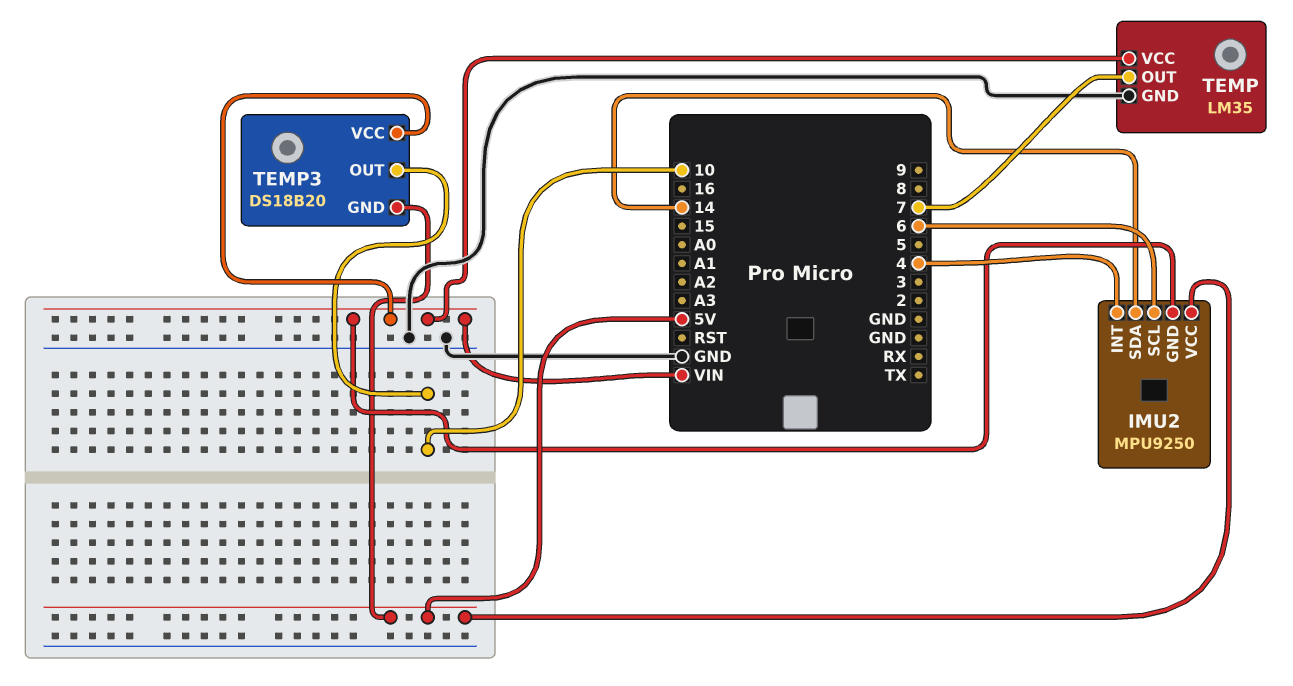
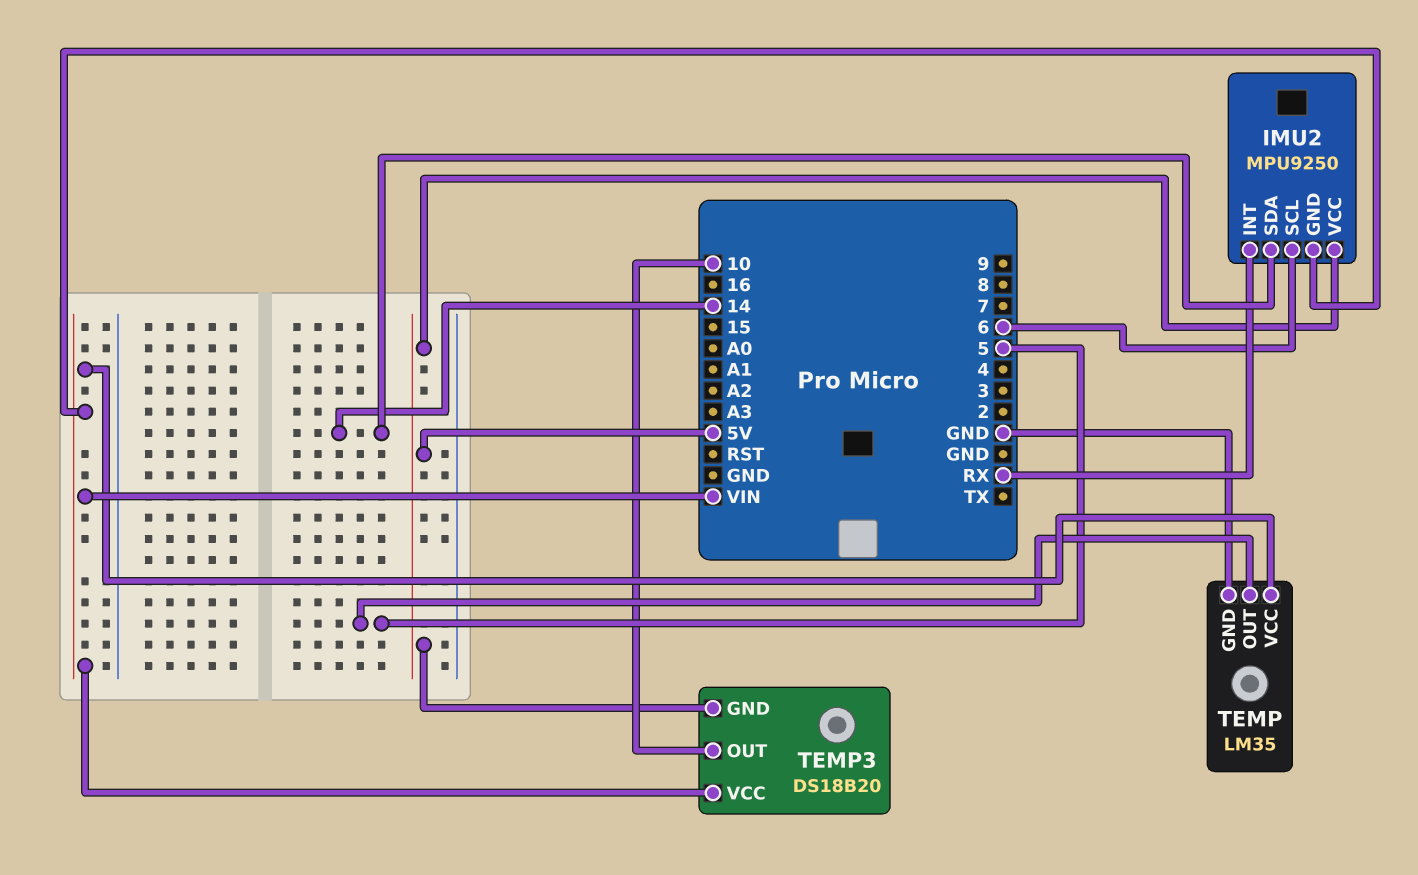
IMU2 pin INT: 4 -> RX
TEMP pin OUT: 7 -> 5

